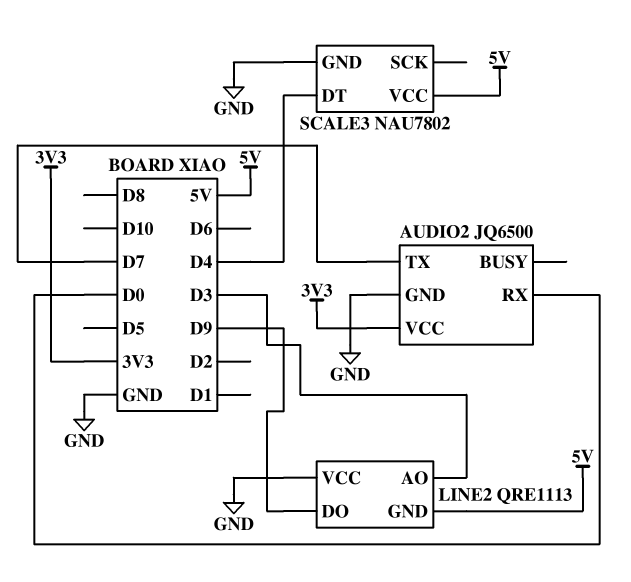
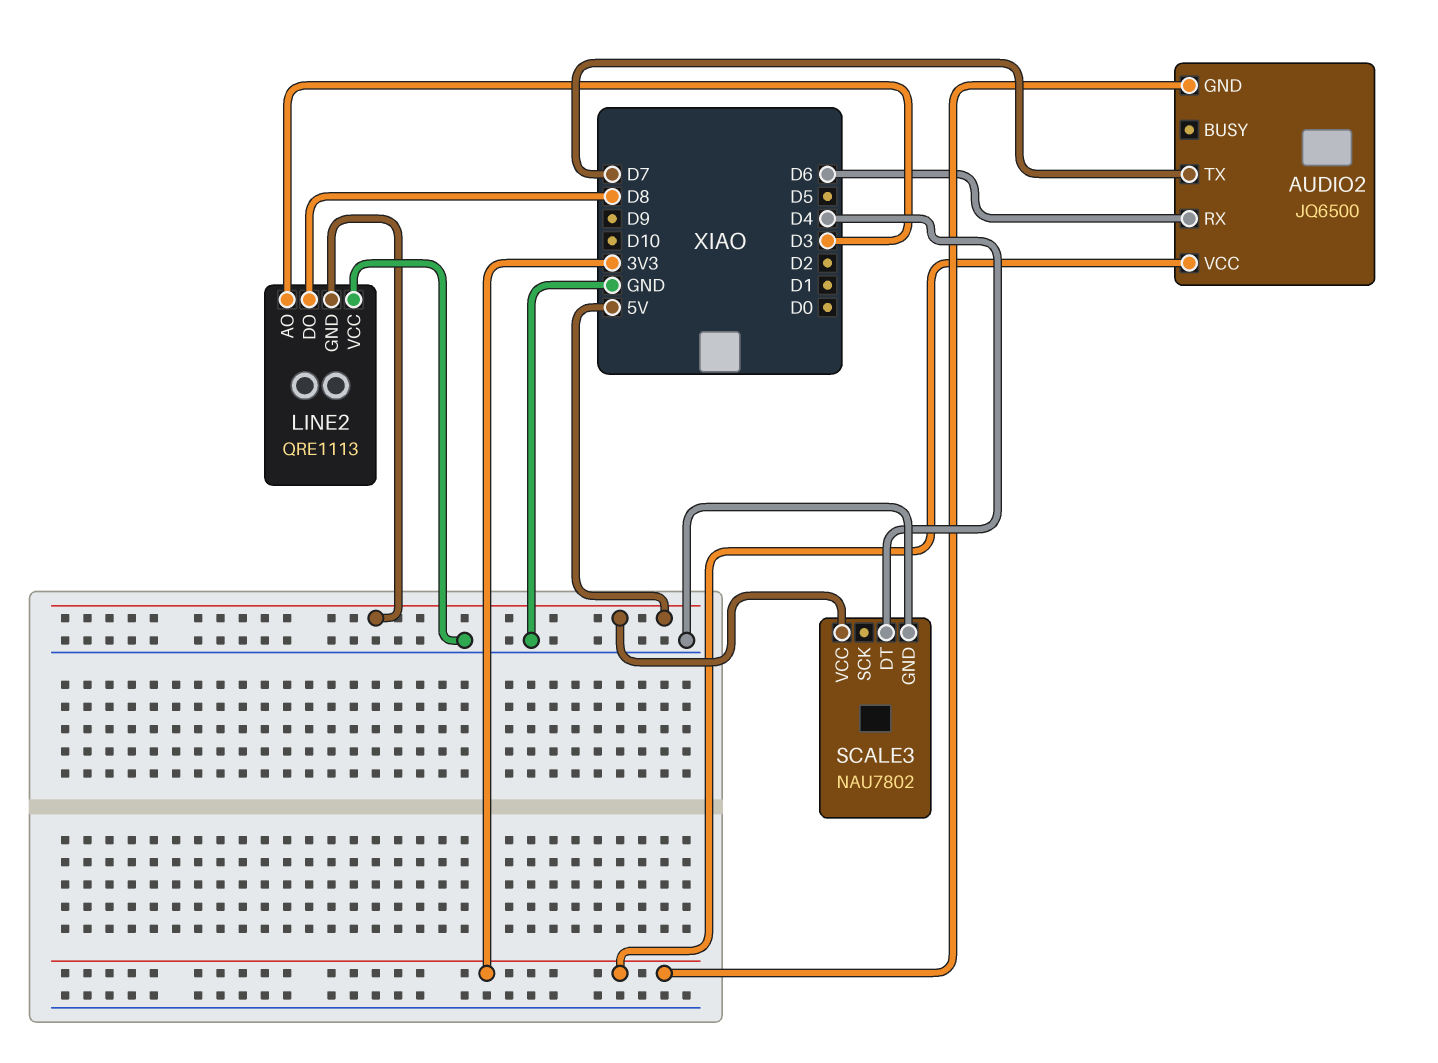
AUDIO2 pin GND: GND -> 3V3
AUDIO2 pin RX: D0 -> D6
LINE2 pin DO: D9 -> D8

